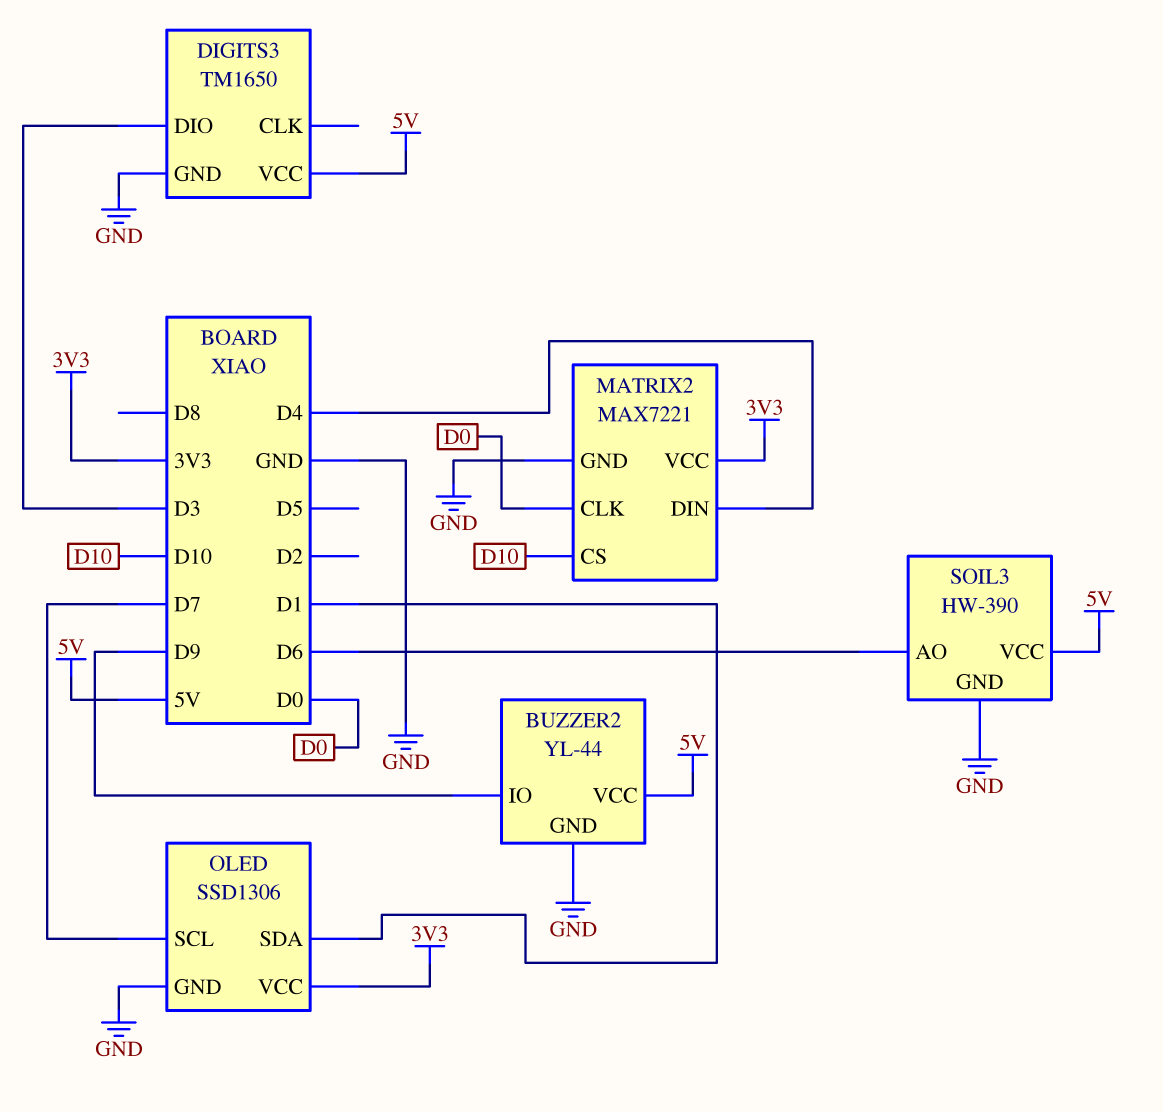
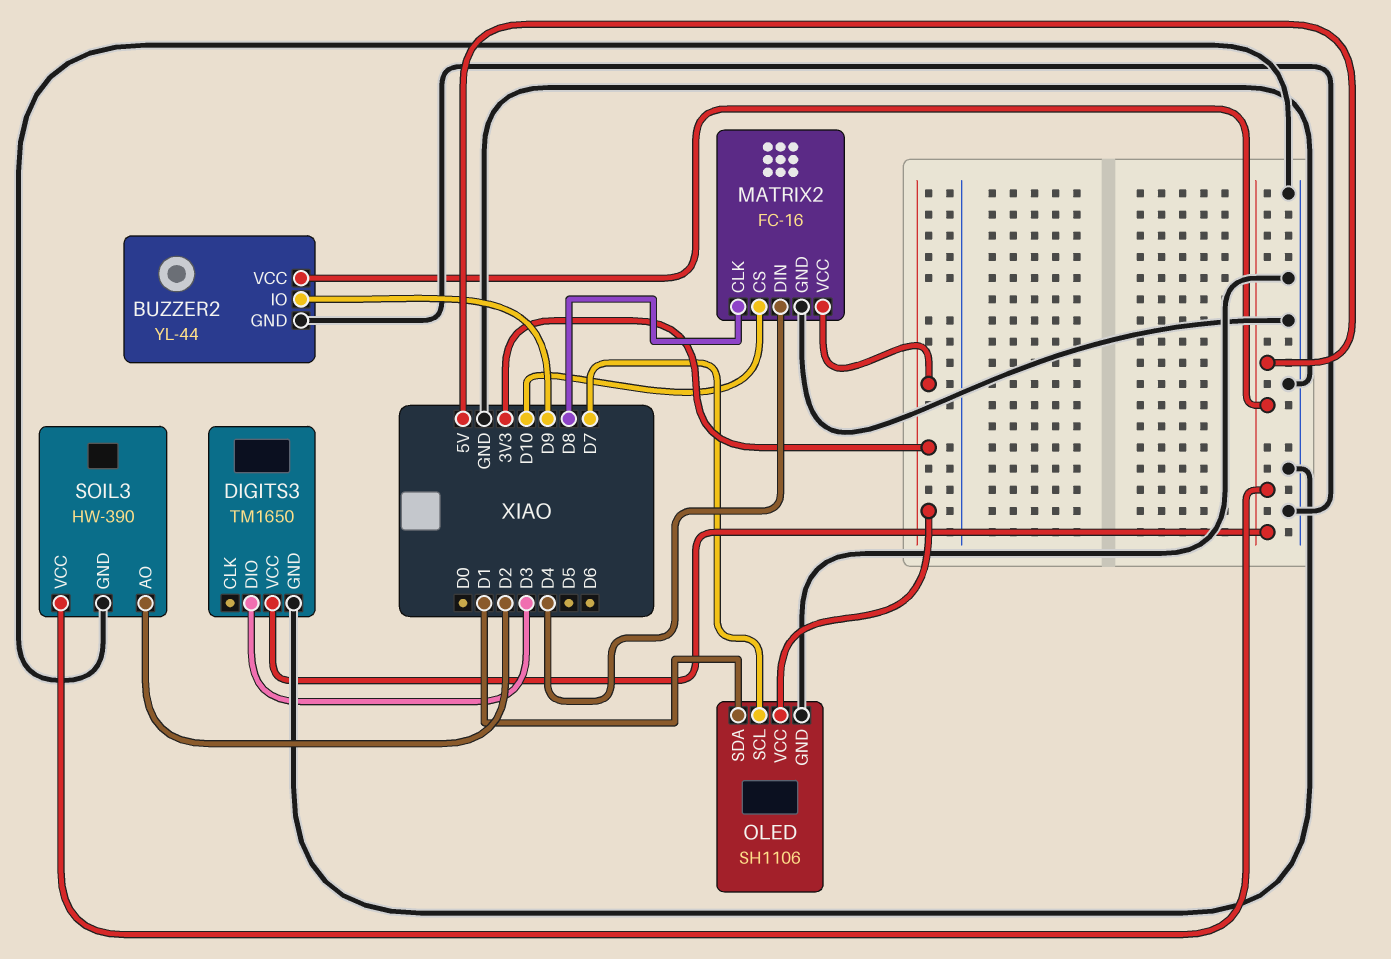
MATRIX2: MAX7221 -> FC-16
MATRIX2 pin CLK: D0 -> D8
OLED: SSD1306 -> SH1106
SOIL3 pin AO: D6 -> D2

